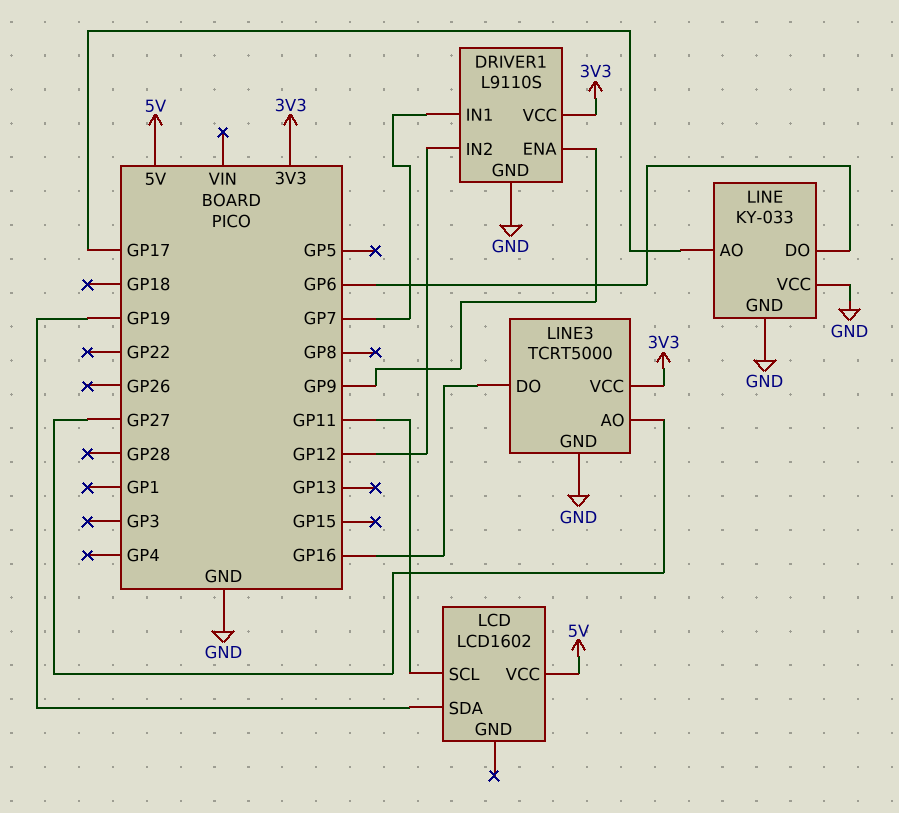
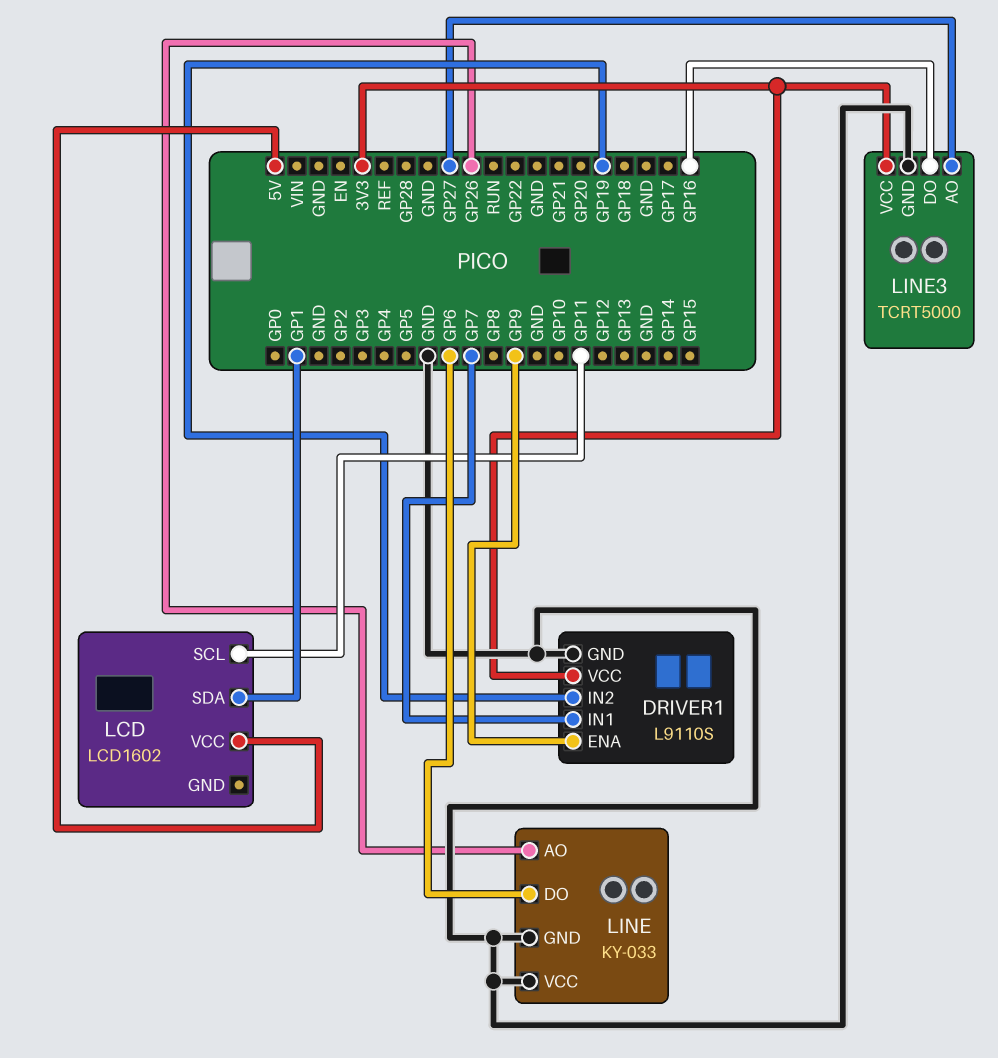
DRIVER1 pin IN2: GP12 -> GP19
LCD pin SDA: GP19 -> GP1
LINE pin AO: GP17 -> GP26

